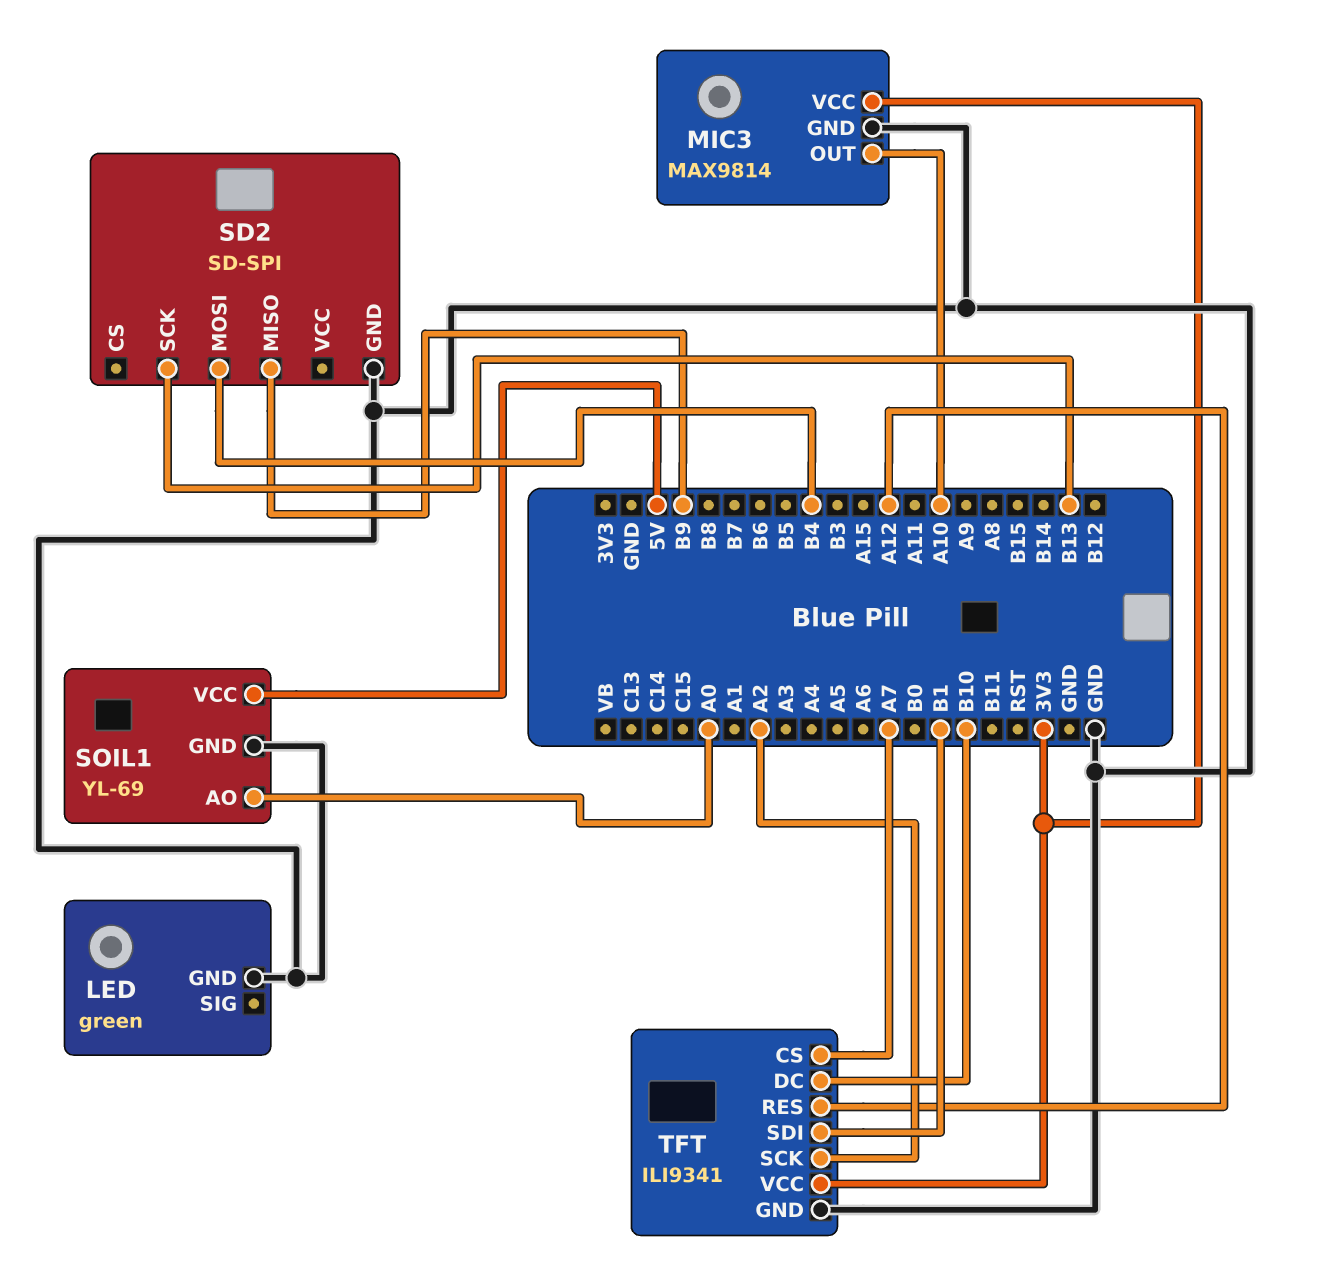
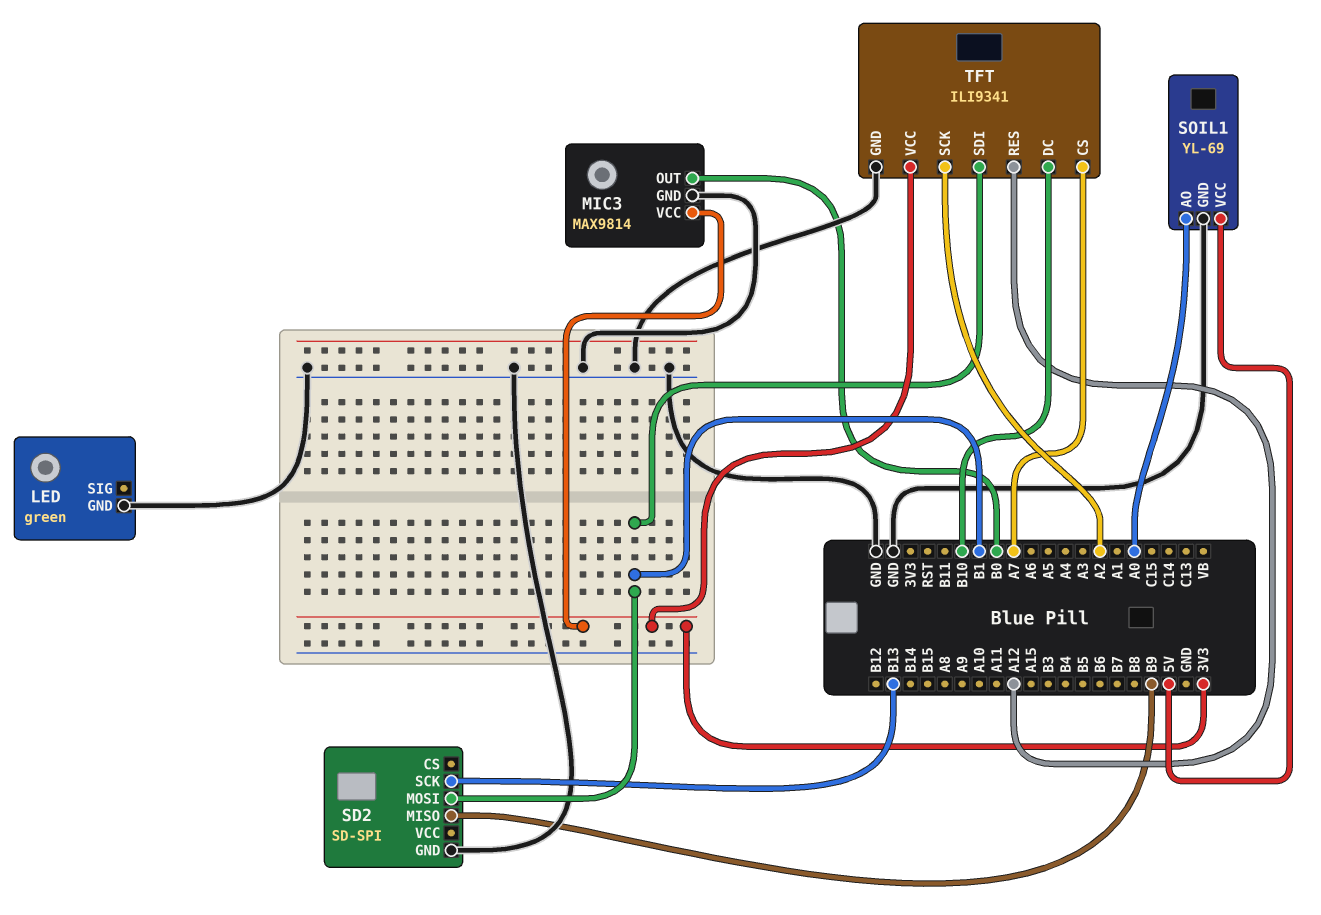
MIC3 pin OUT: A10 -> B0
SD2 pin MOSI: B4 -> B1

